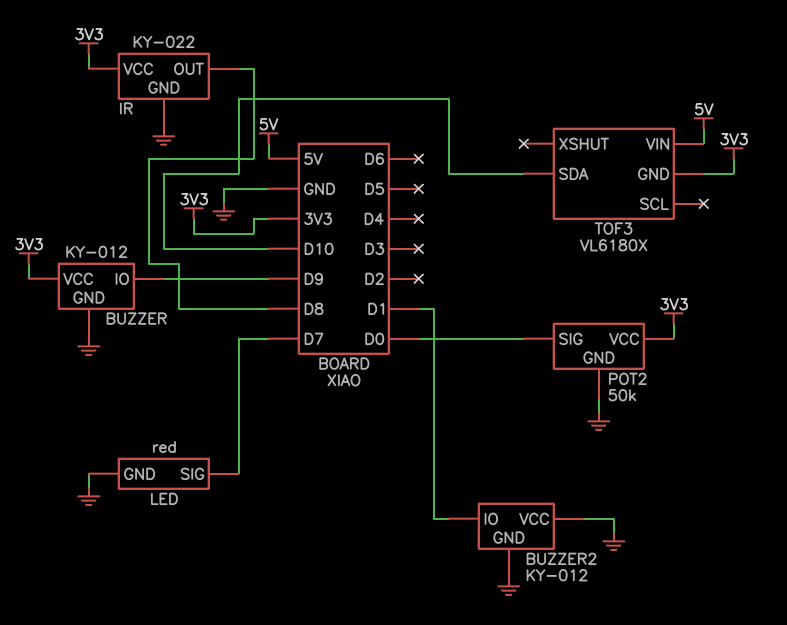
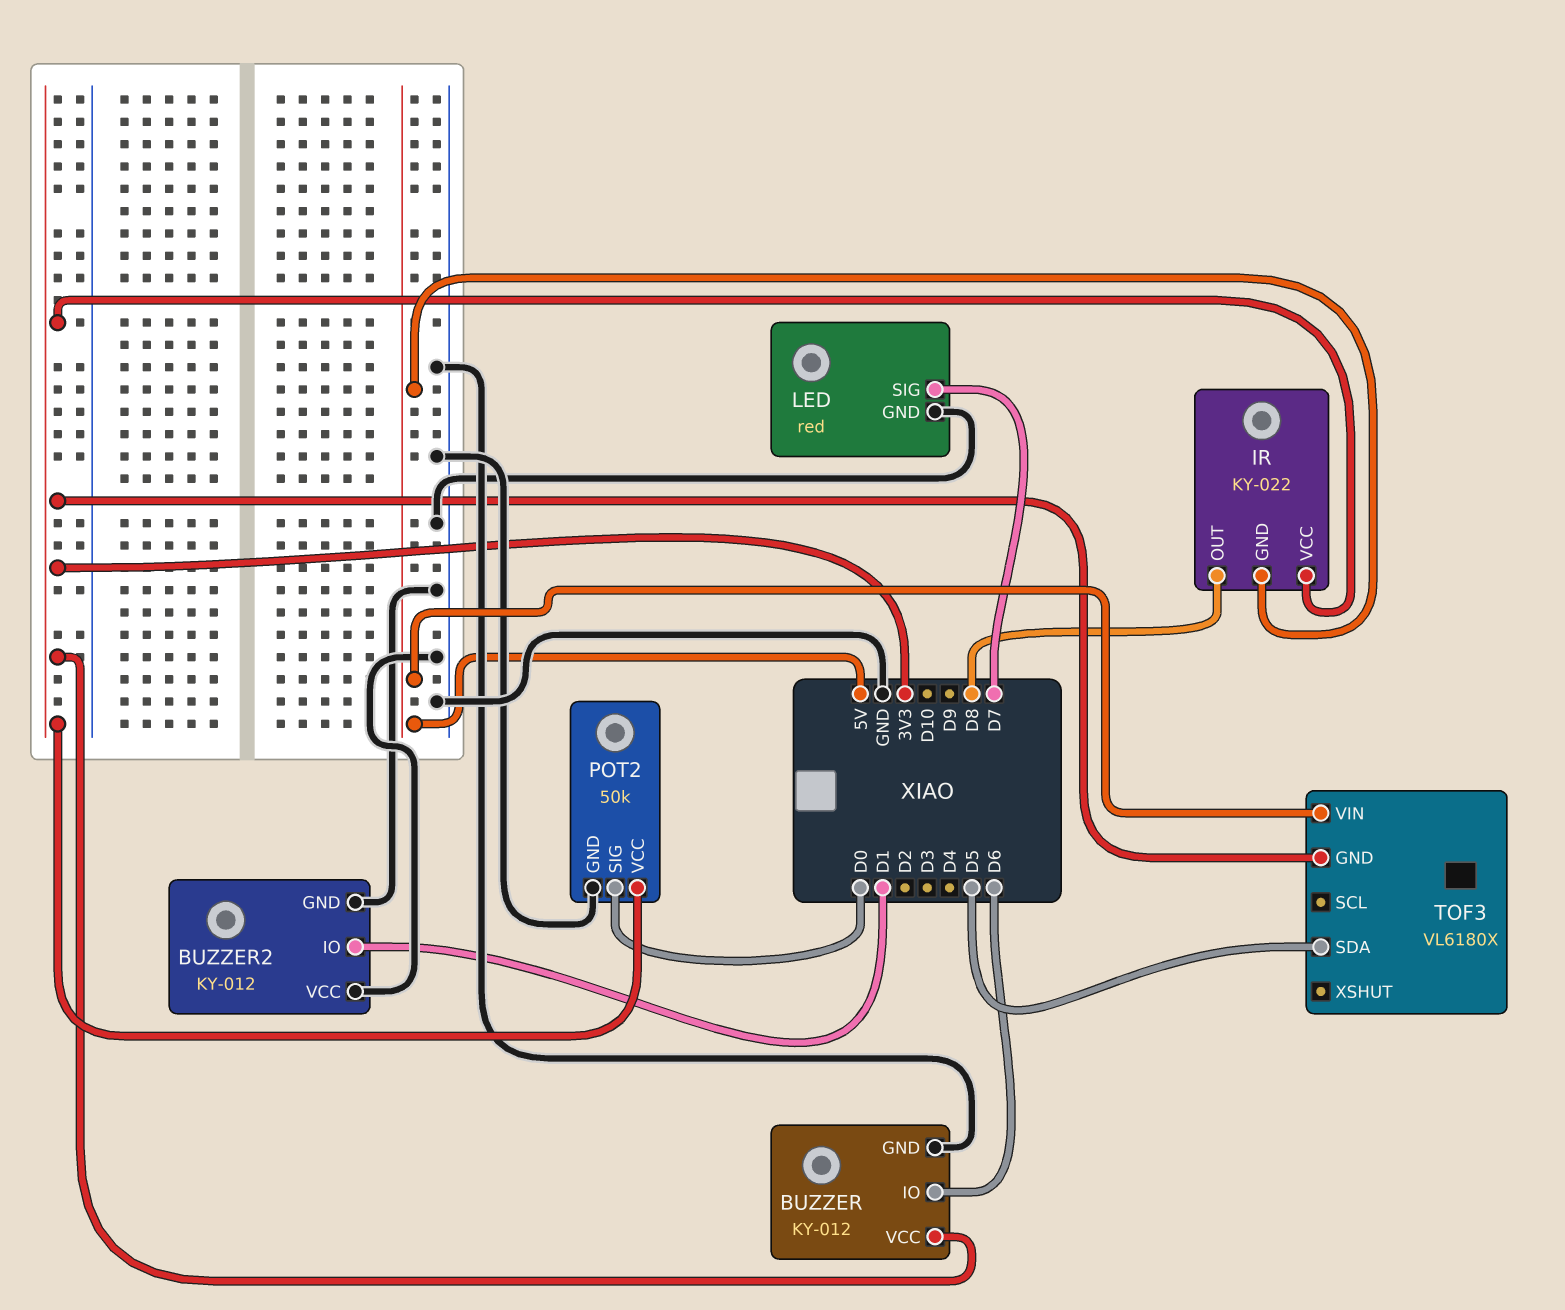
BUZZER pin IO: D9 -> D6
IR pin GND: GND -> 5V
TOF3 pin SDA: D10 -> D5

